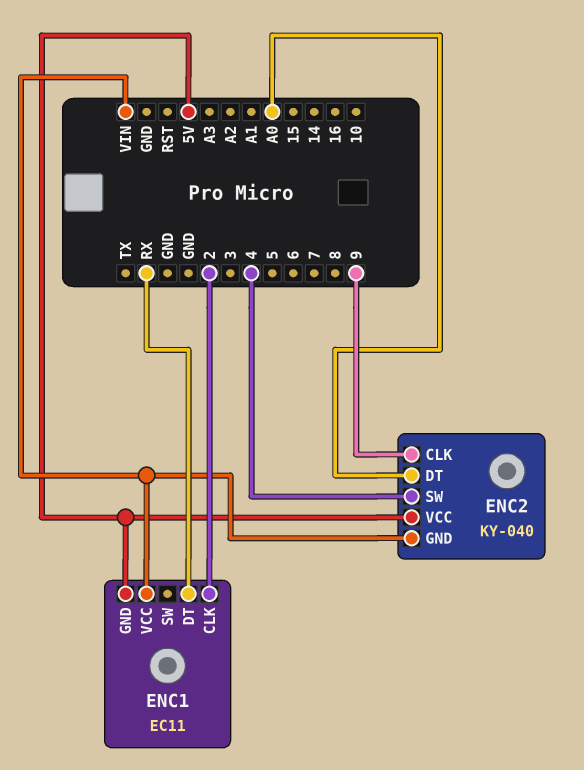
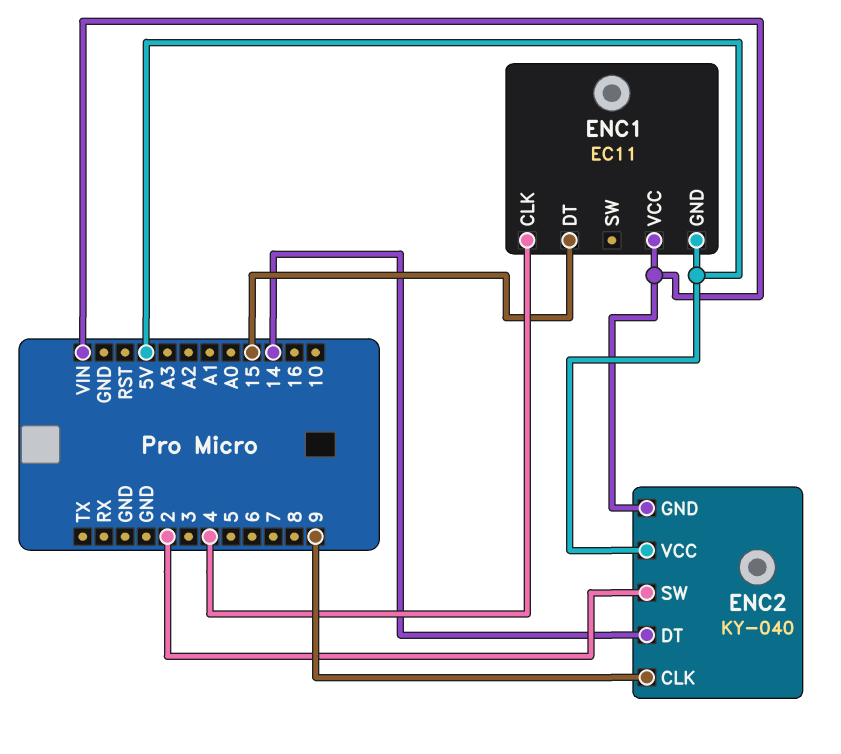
ENC1 pin CLK: 2 -> 4
ENC1 pin DT: RX -> 15
ENC2 pin DT: A0 -> 14
ENC2 pin SW: 4 -> 2

